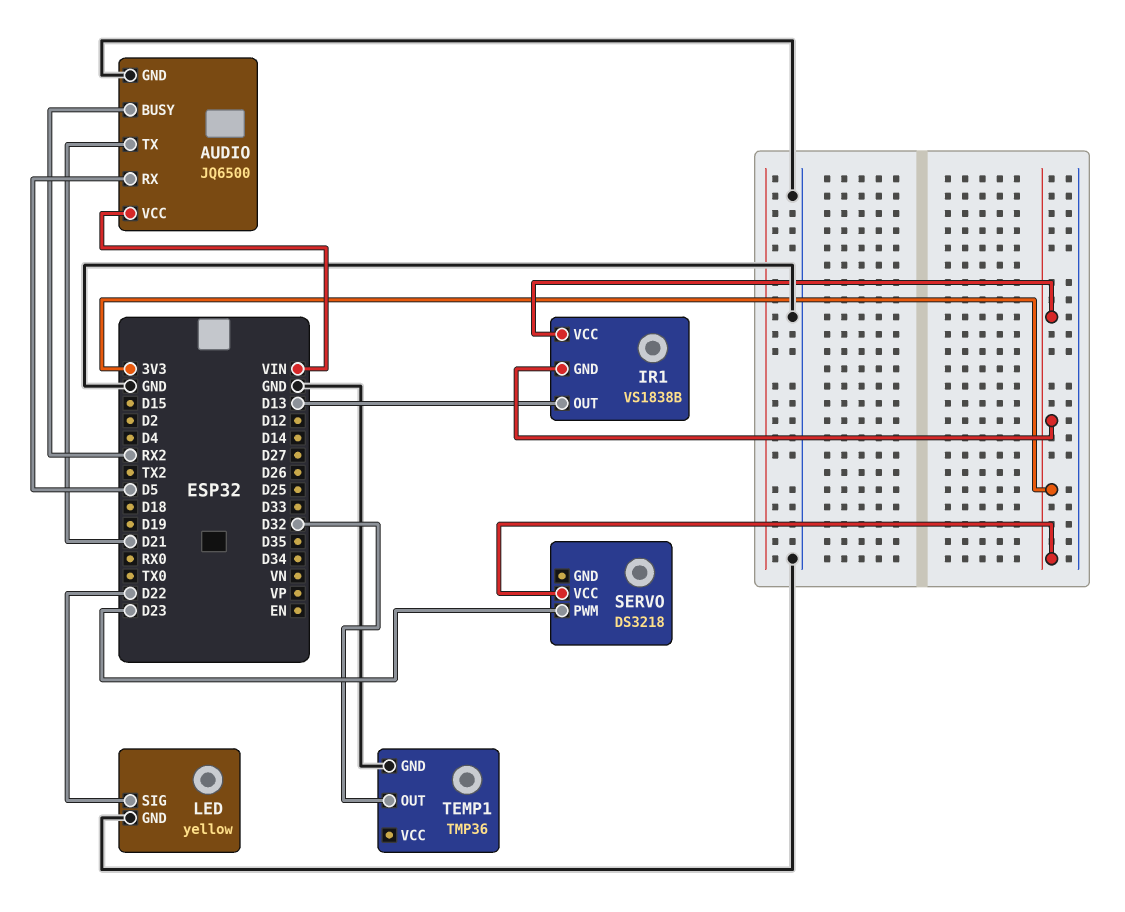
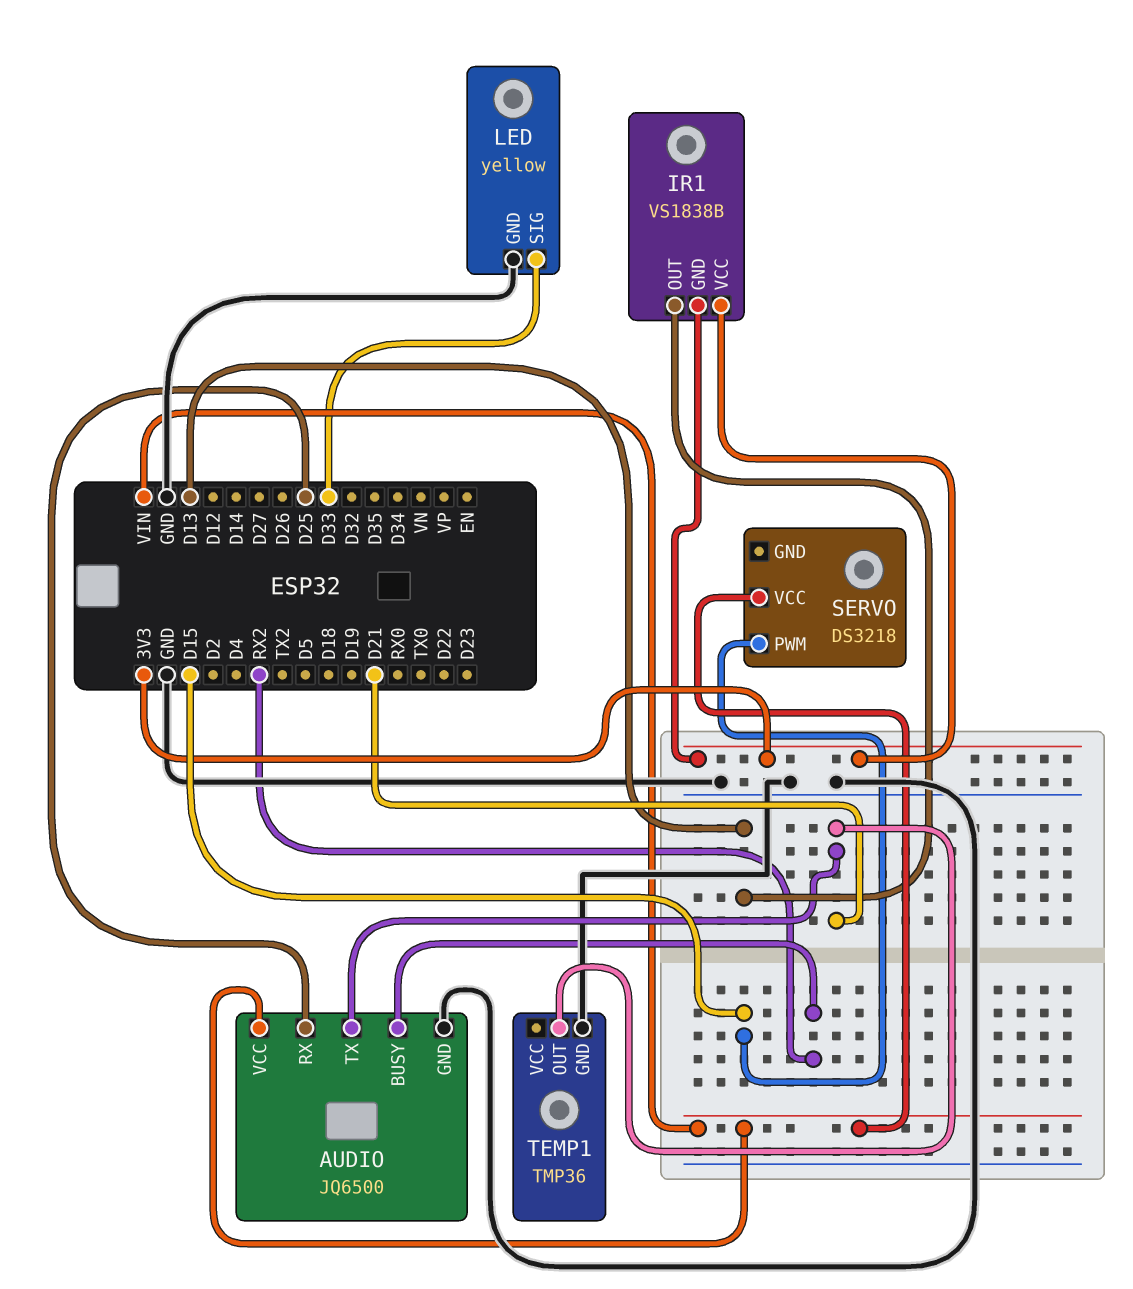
AUDIO pin RX: D5 -> D25
LED pin SIG: D22 -> D33
SERVO pin PWM: D23 -> D15
SERVO pin VCC: 3V3 -> VIN
TEMP1 pin OUT: D32 -> D21

